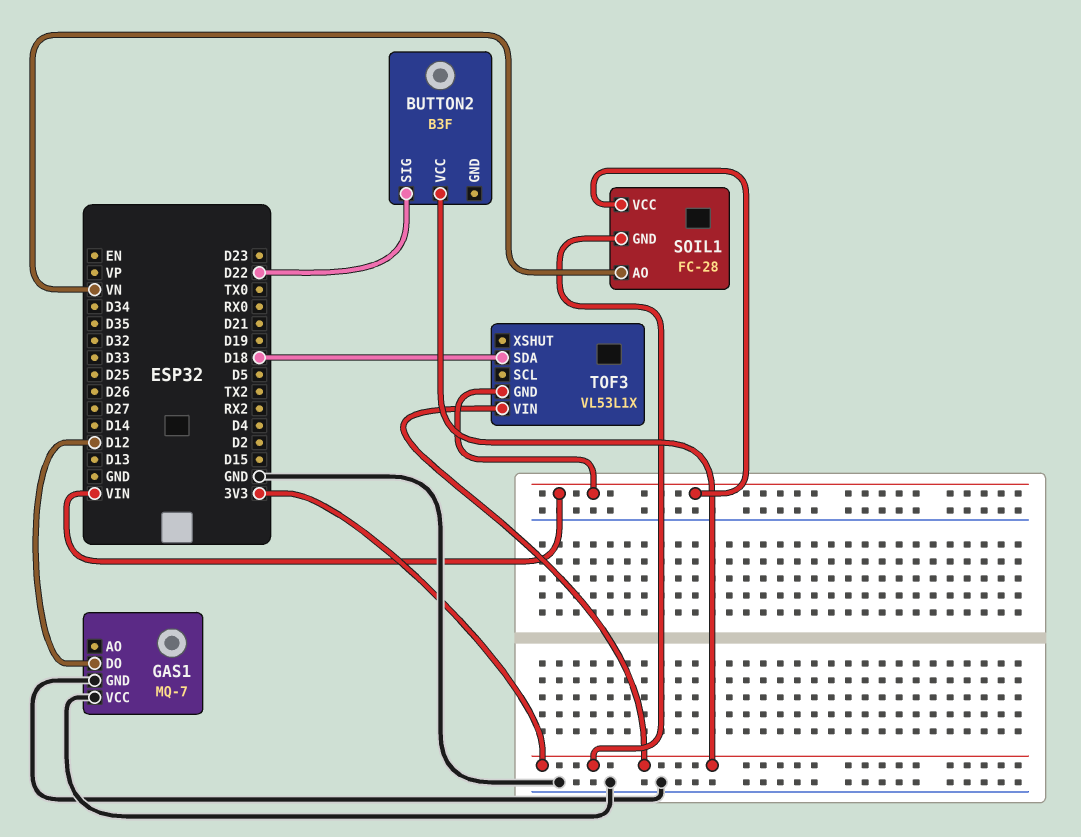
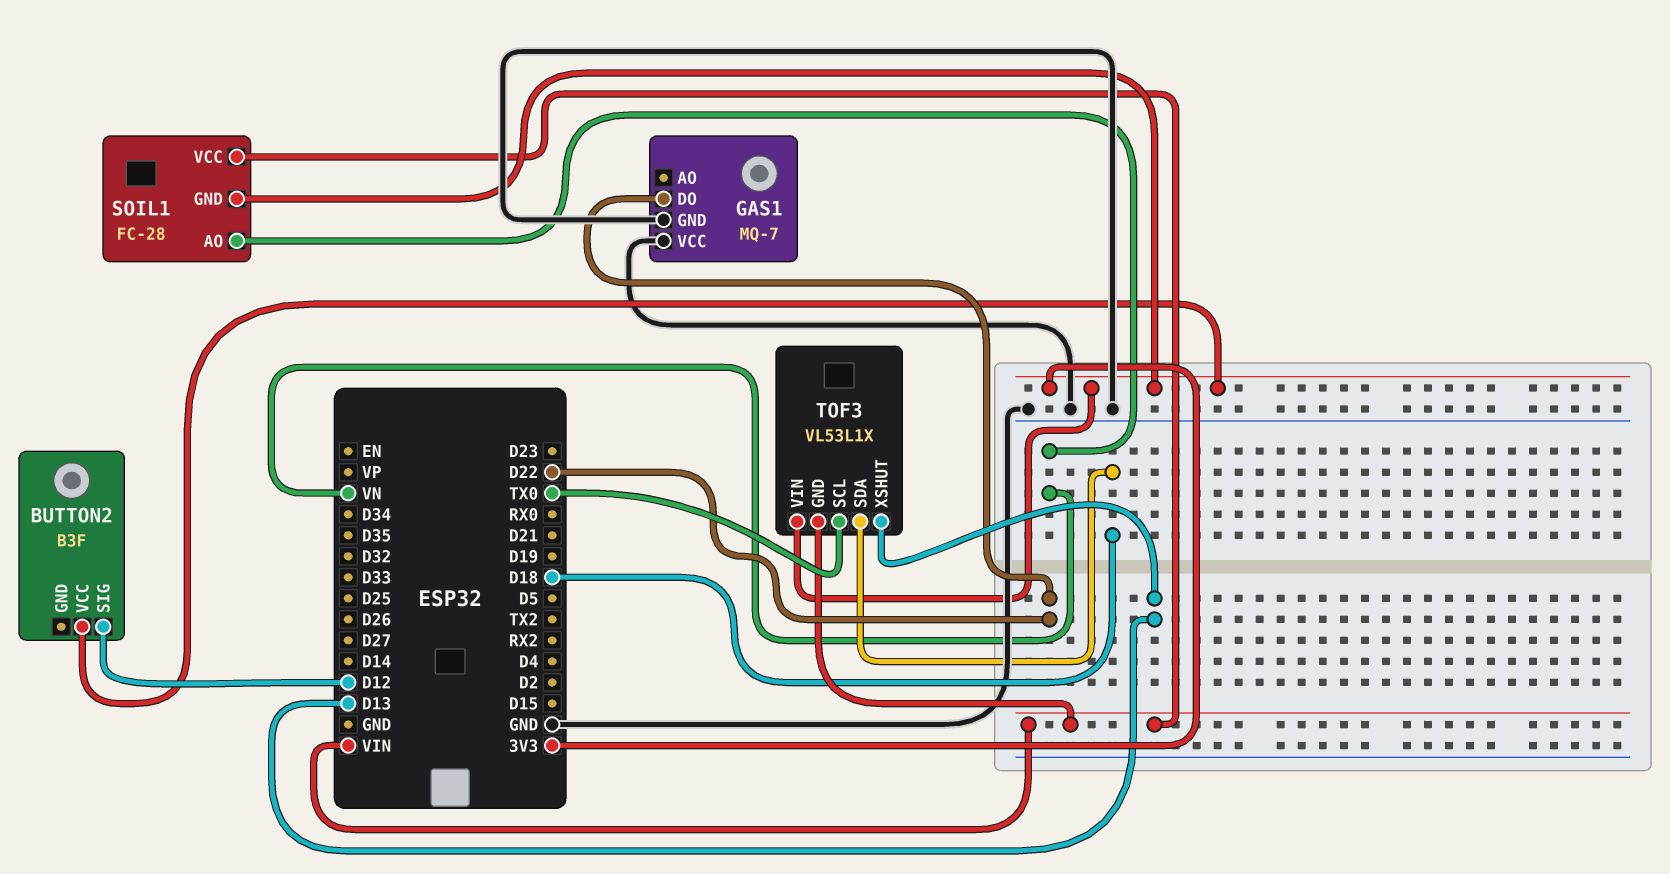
BUTTON2 pin SIG: D22 -> D12
GAS1 pin DO: D12 -> D22
TOF3 pin SCL: none -> TX0
TOF3 pin XSHUT: none -> D13

